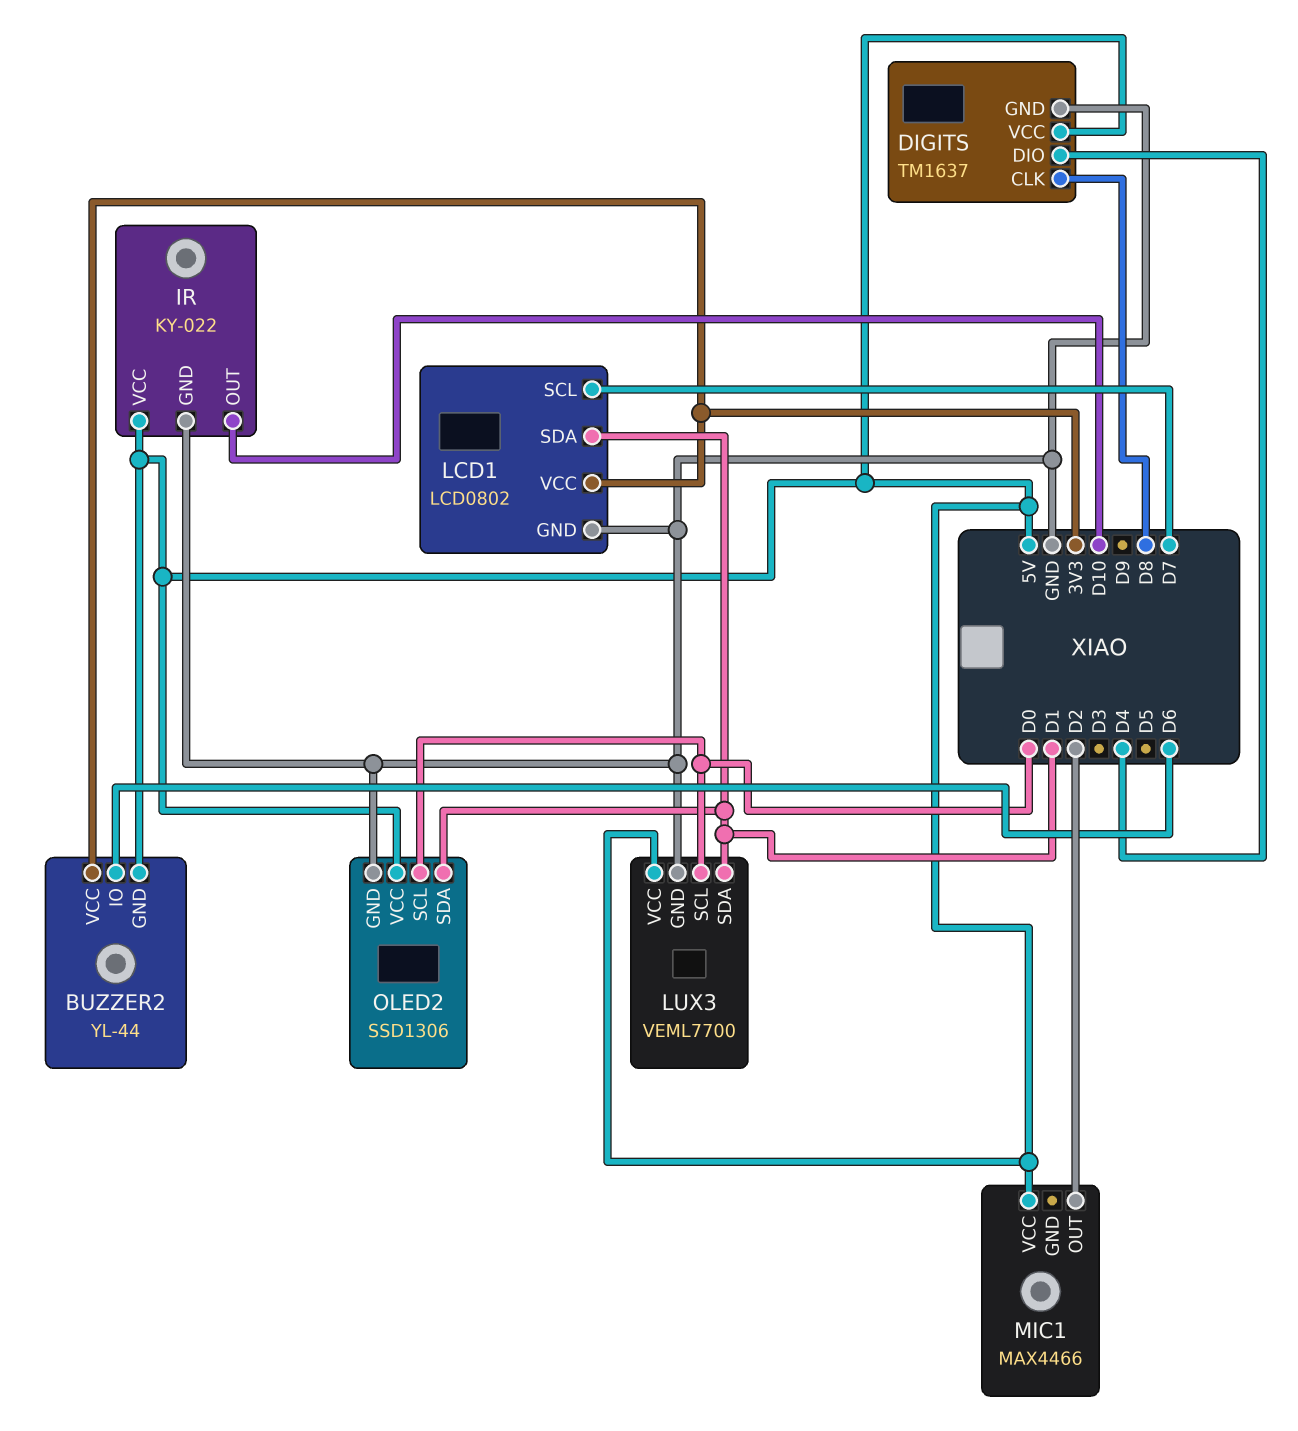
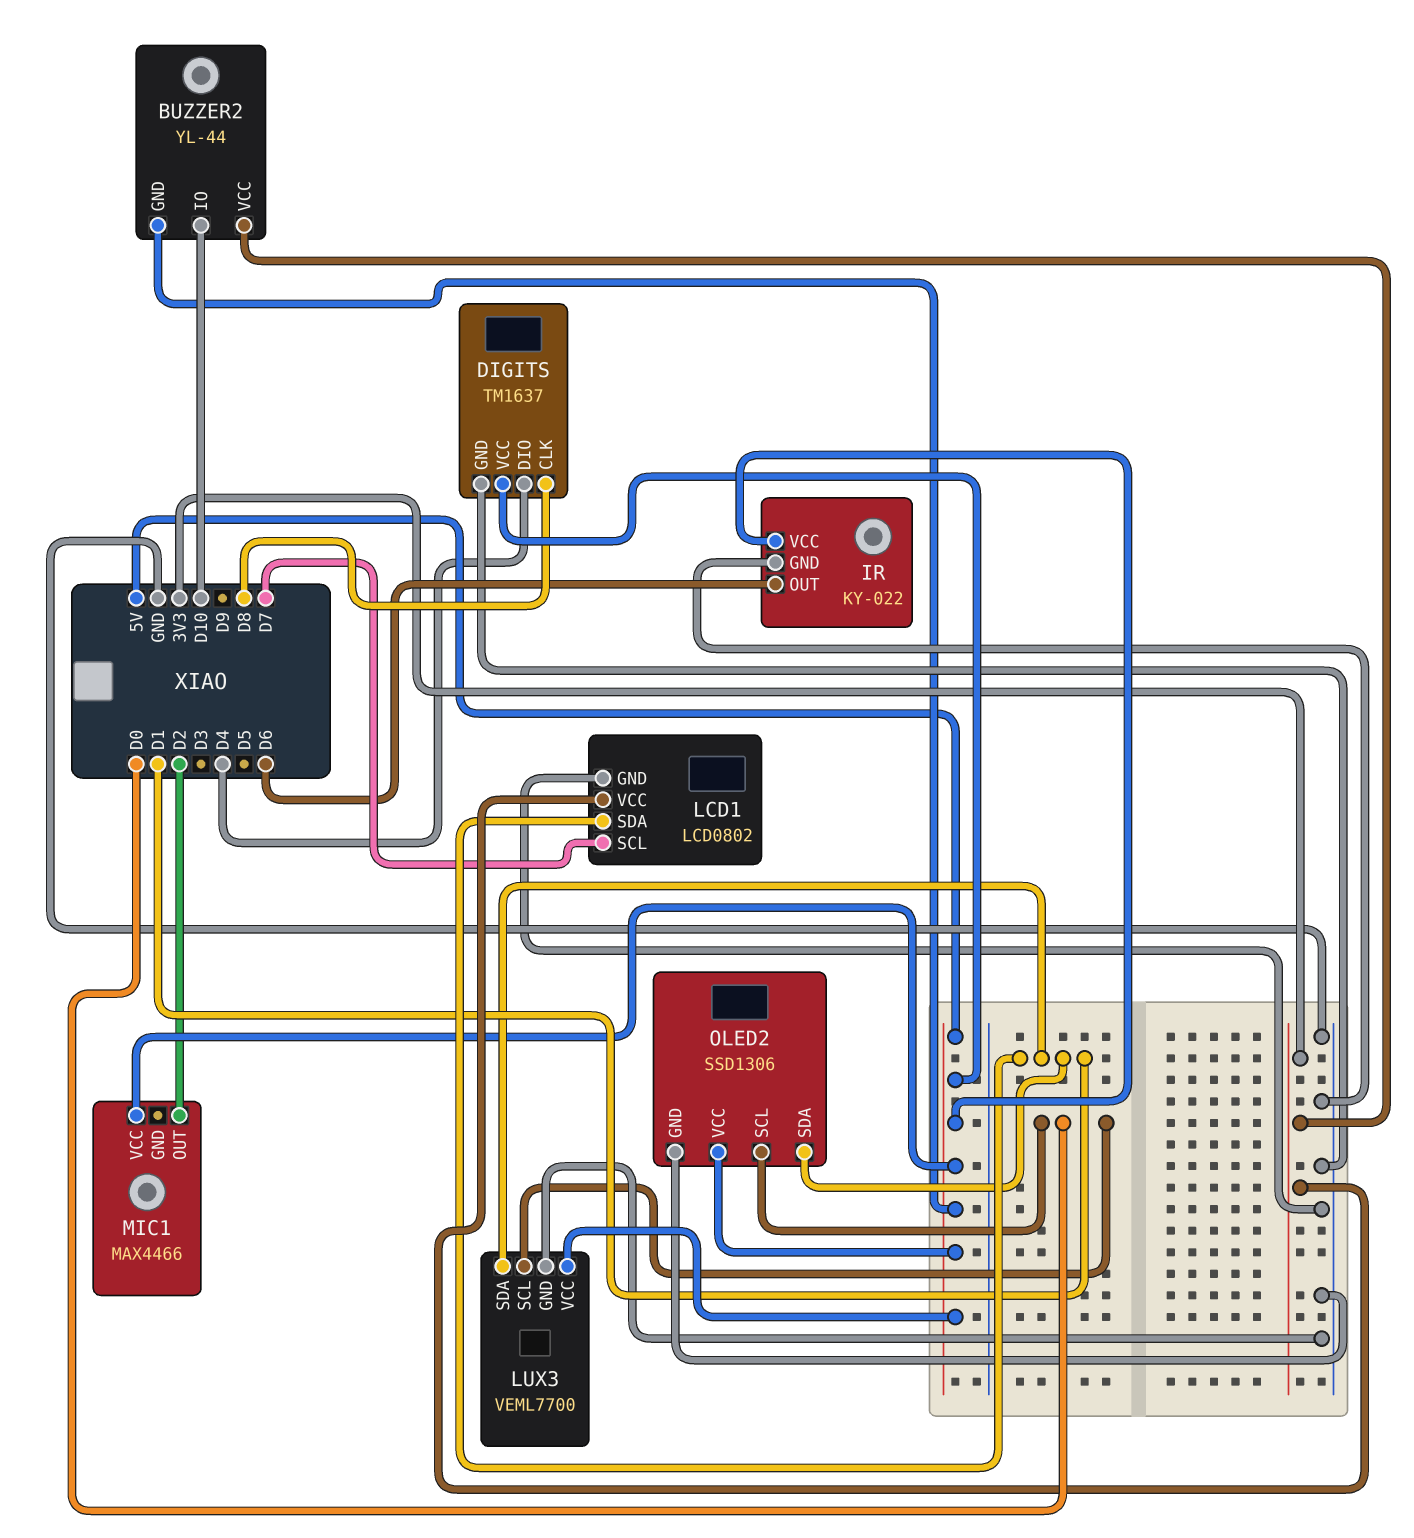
BUZZER2 pin IO: D6 -> D10
IR pin OUT: D10 -> D6

